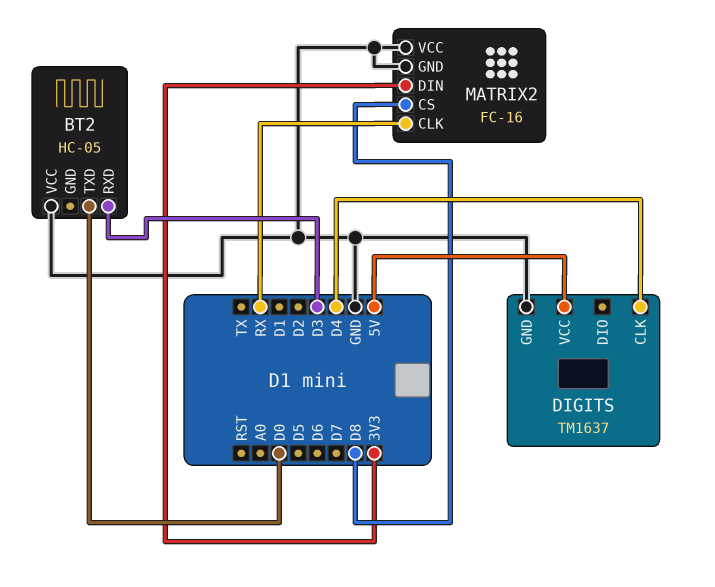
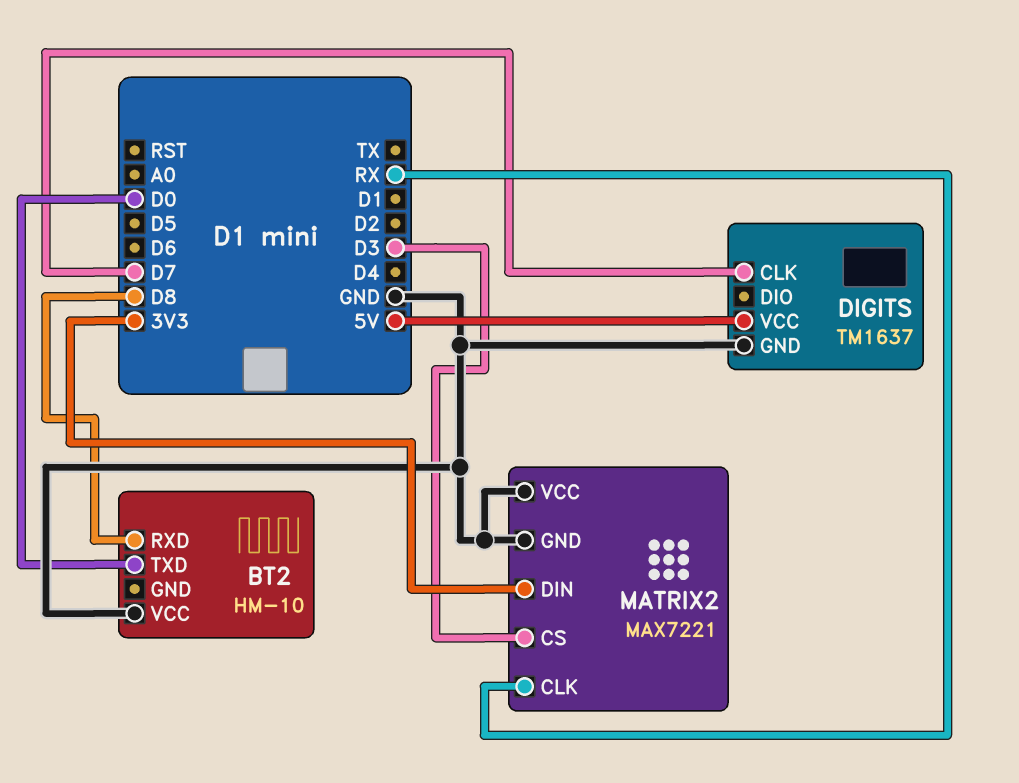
BT2: HC-05 -> HM-10
BT2 pin RXD: D3 -> D8
DIGITS pin CLK: D4 -> D7
MATRIX2: FC-16 -> MAX7221
MATRIX2 pin CS: D8 -> D3

